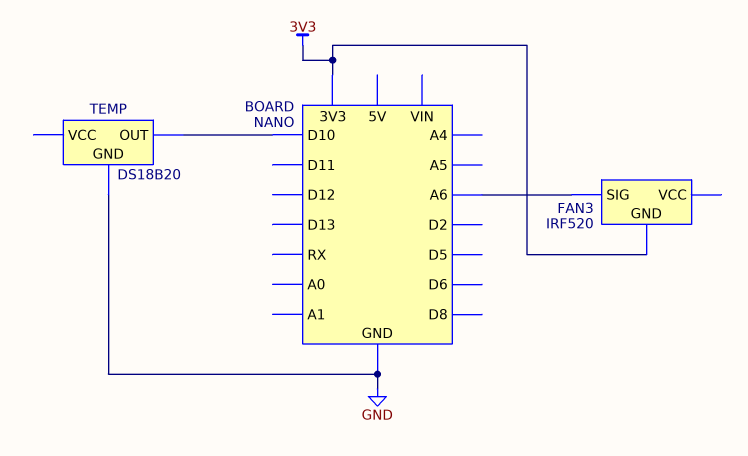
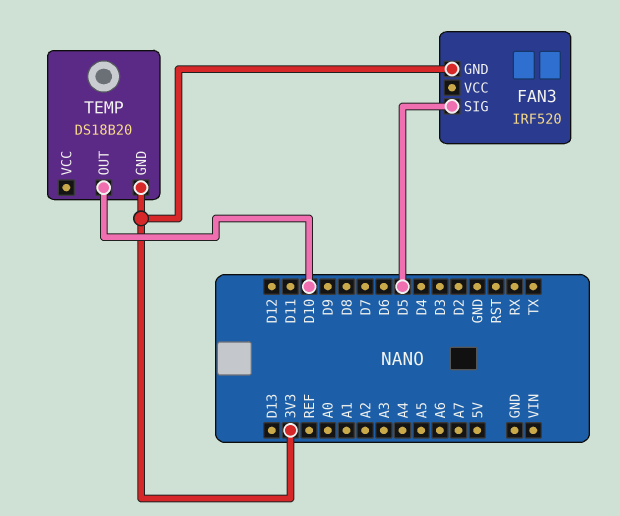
FAN3 pin SIG: A6 -> D5
TEMP pin GND: GND -> 3V3

